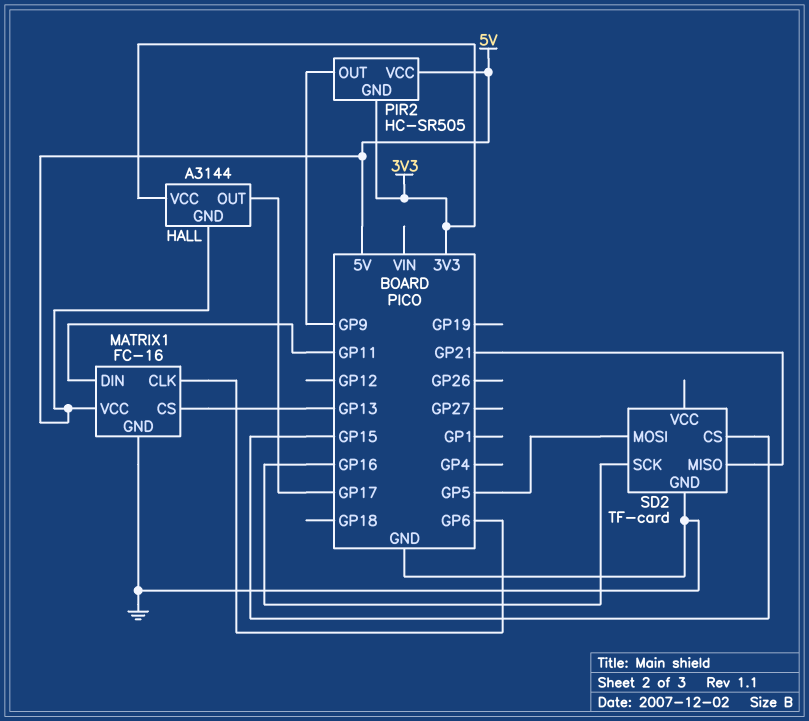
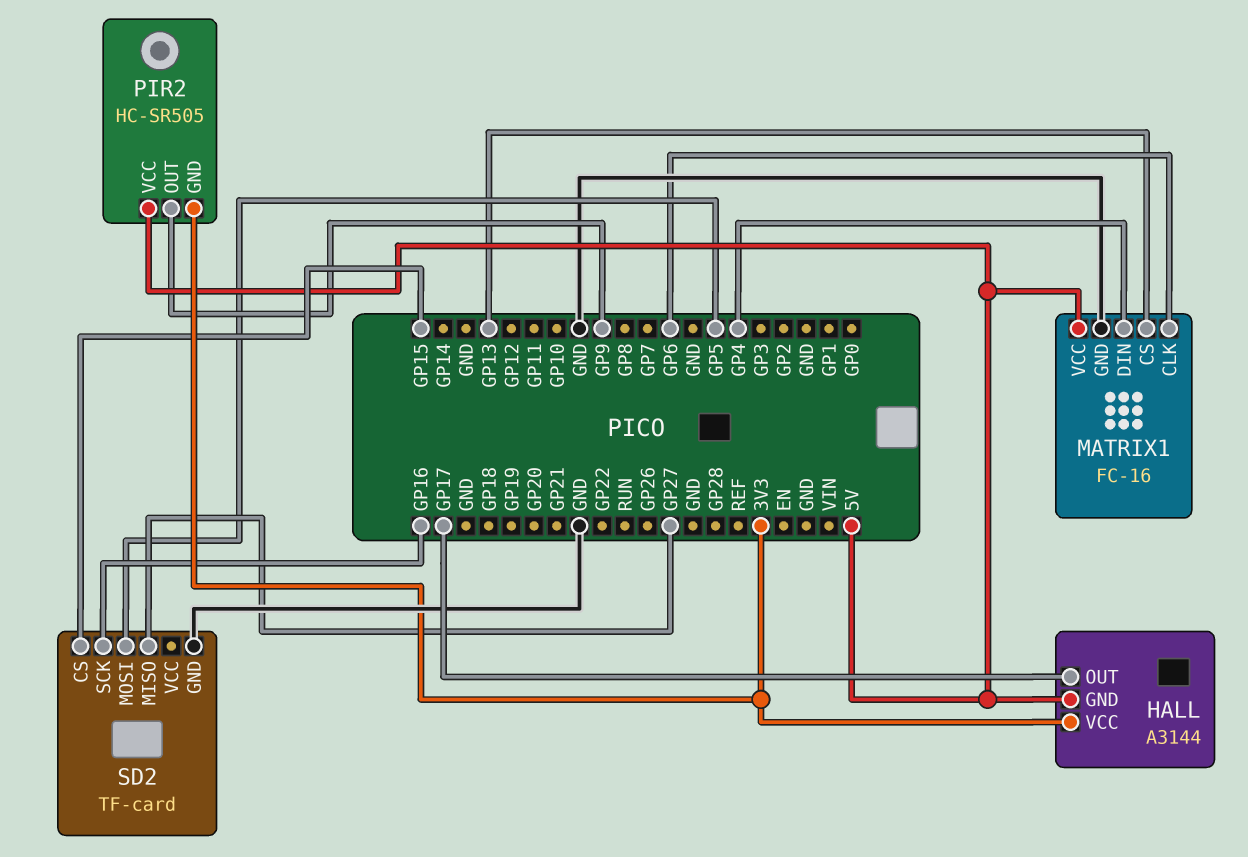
MATRIX1 pin DIN: GP11 -> GP4
SD2 pin MISO: GP21 -> GP27

